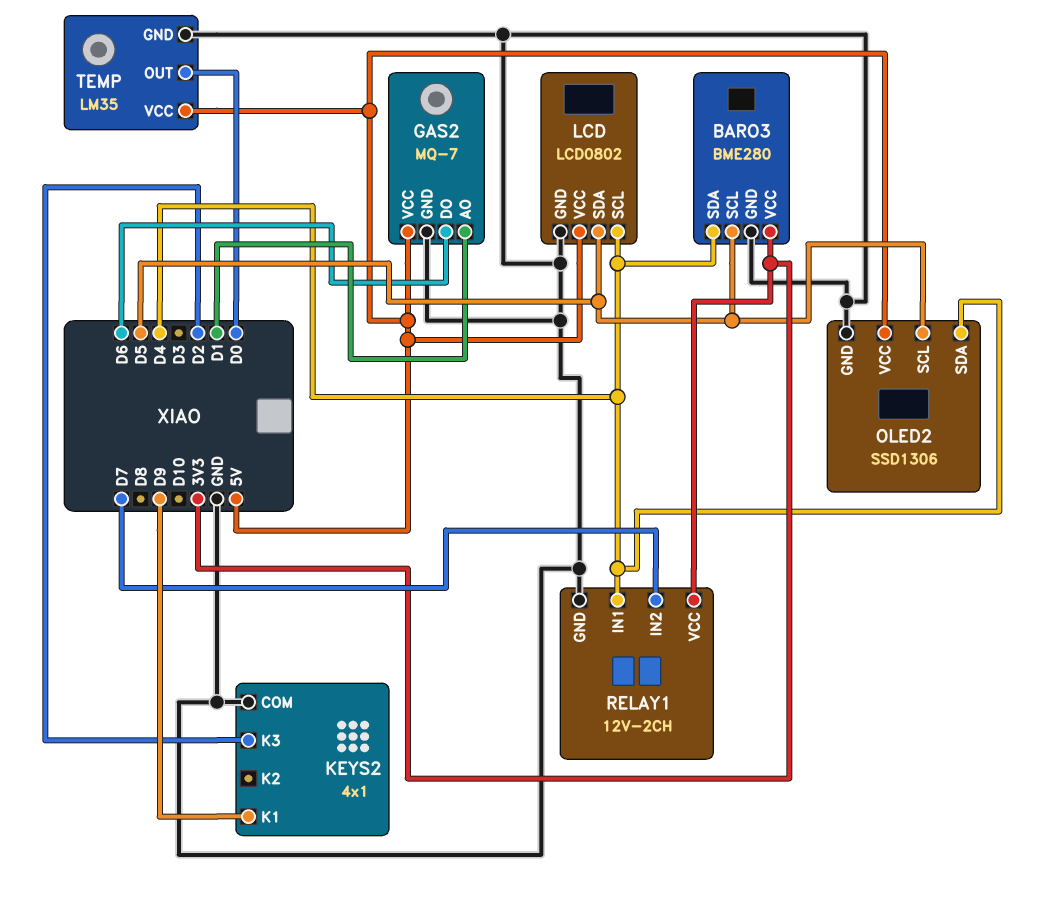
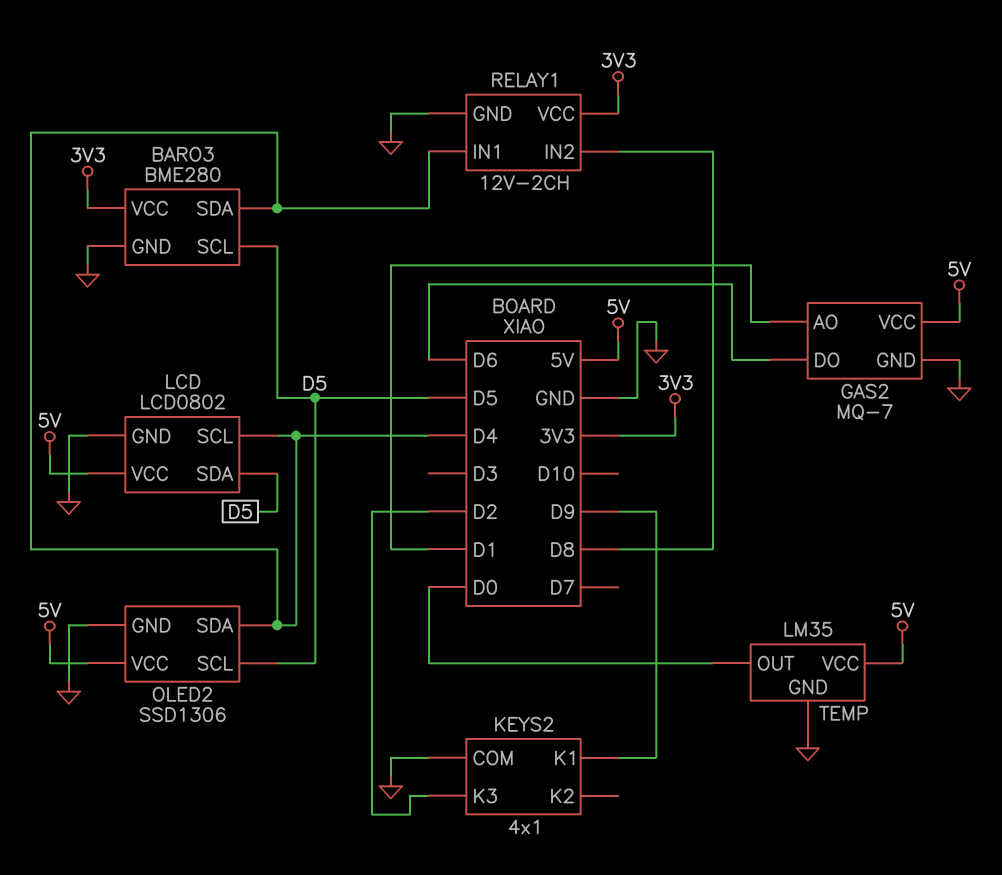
RELAY1 pin IN2: D7 -> D8

